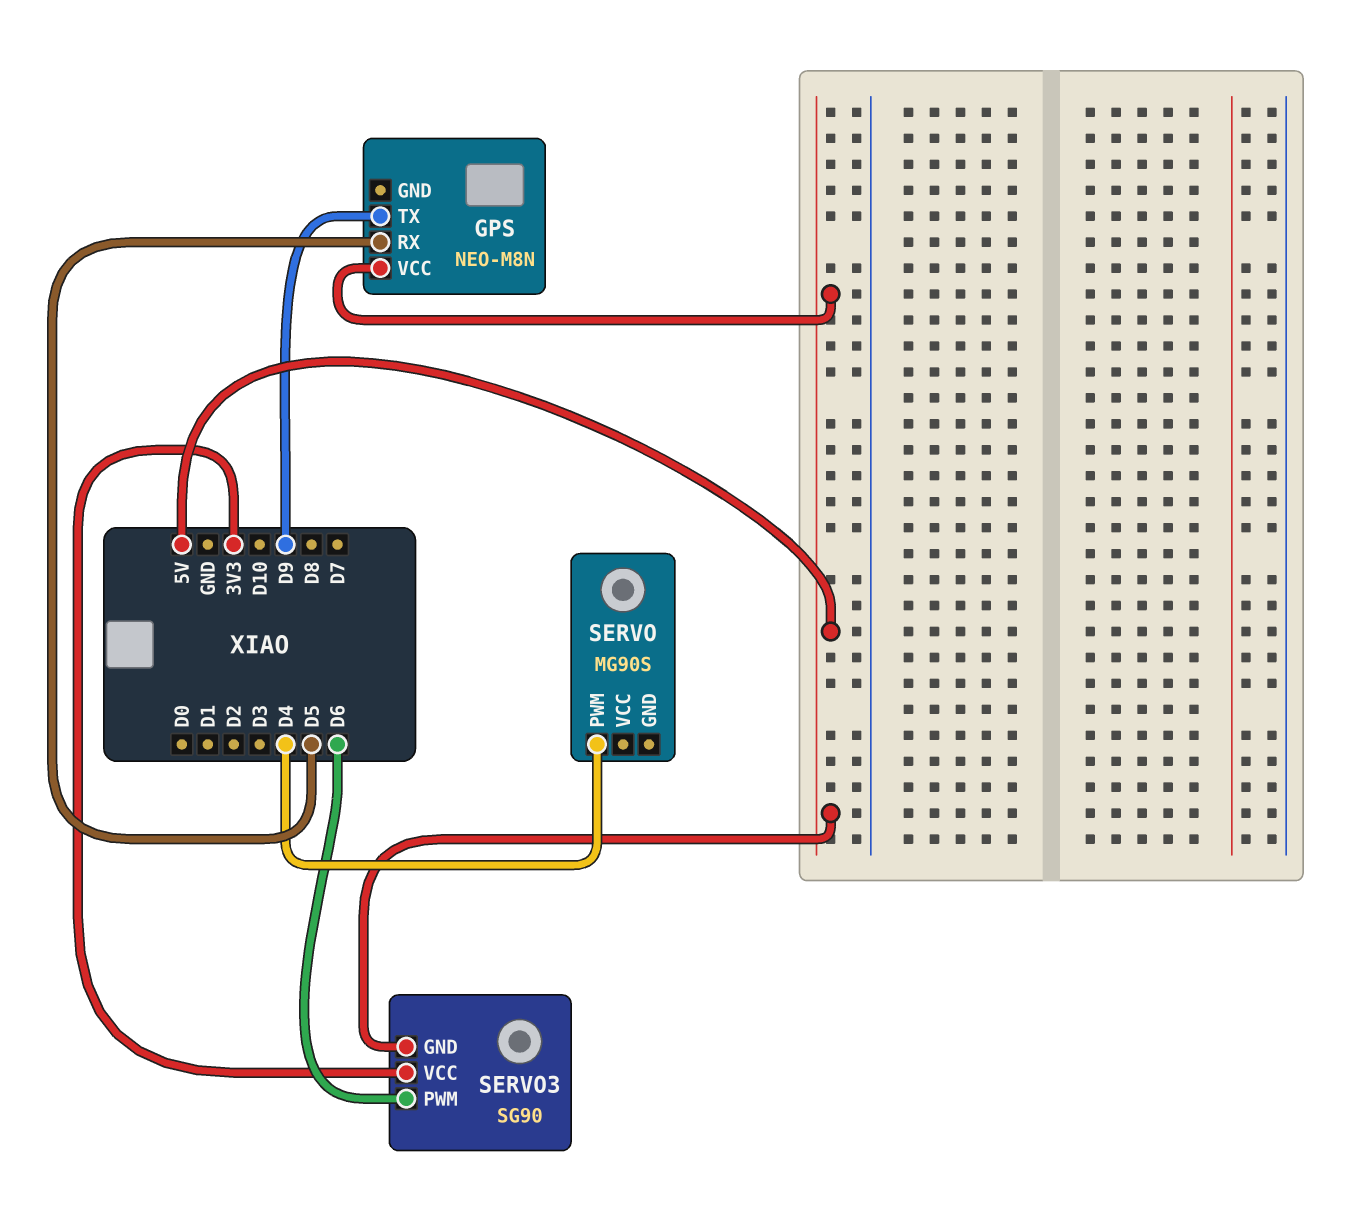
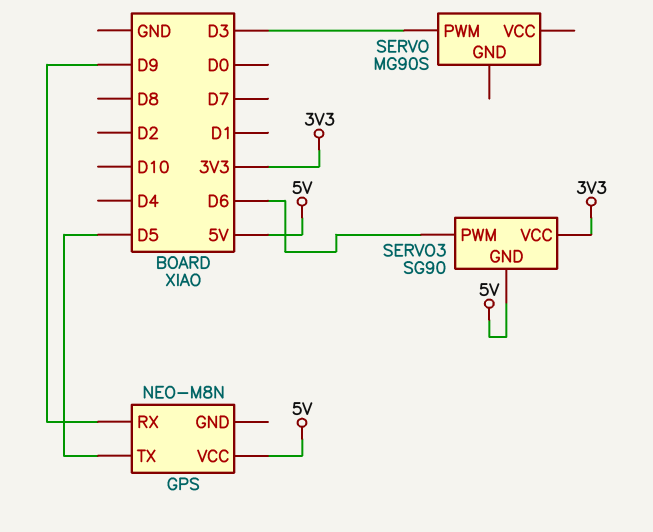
GPS pin RX: D5 -> D9
GPS pin TX: D9 -> D5
SERVO pin PWM: D4 -> D3

